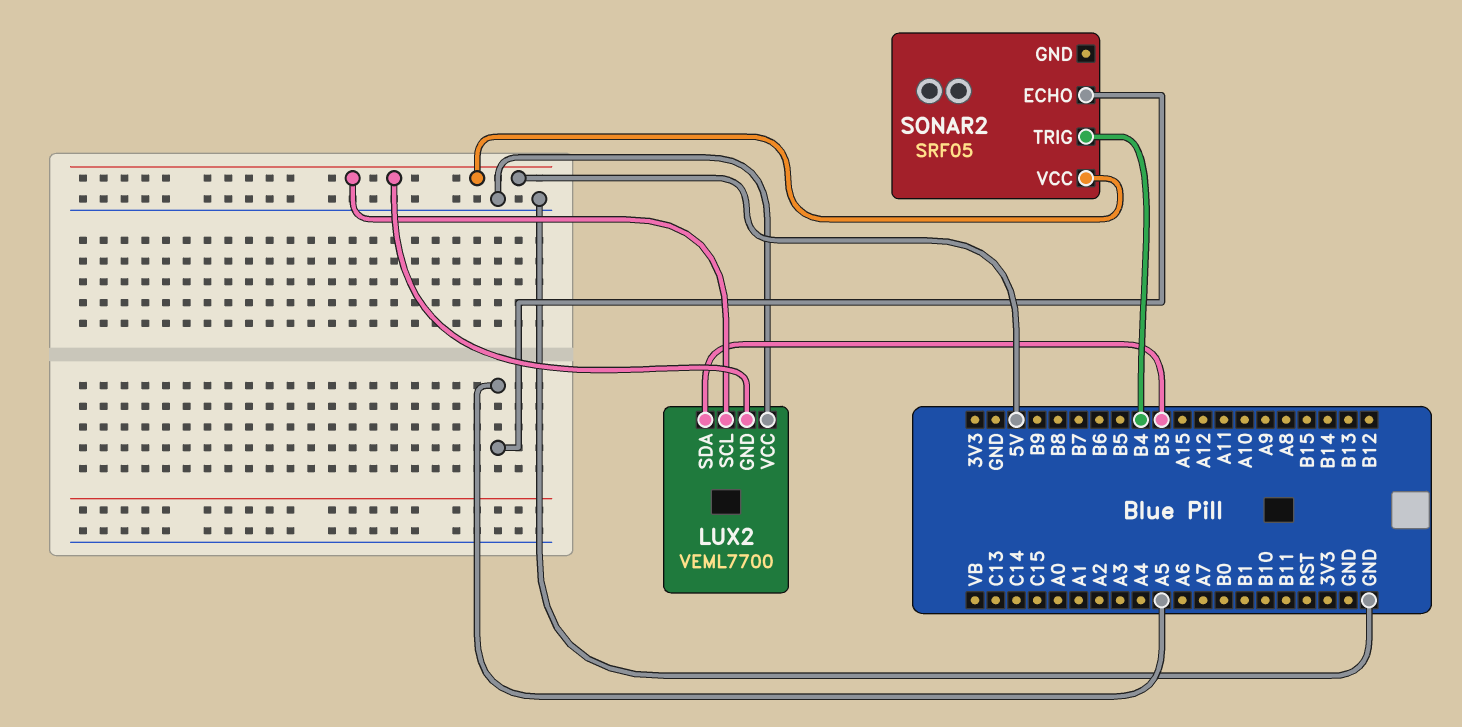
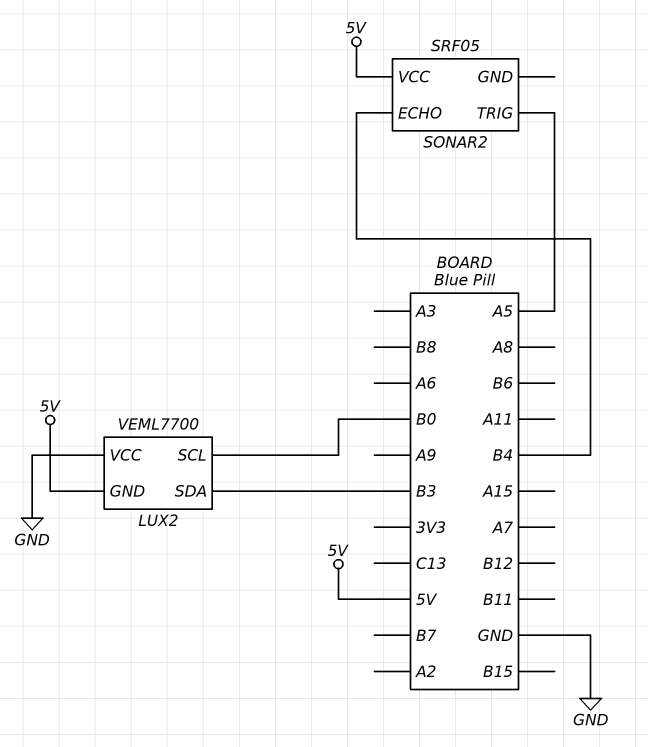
LUX2 pin SCL: 5V -> B0
SONAR2 pin ECHO: A5 -> B4
SONAR2 pin TRIG: B4 -> A5

